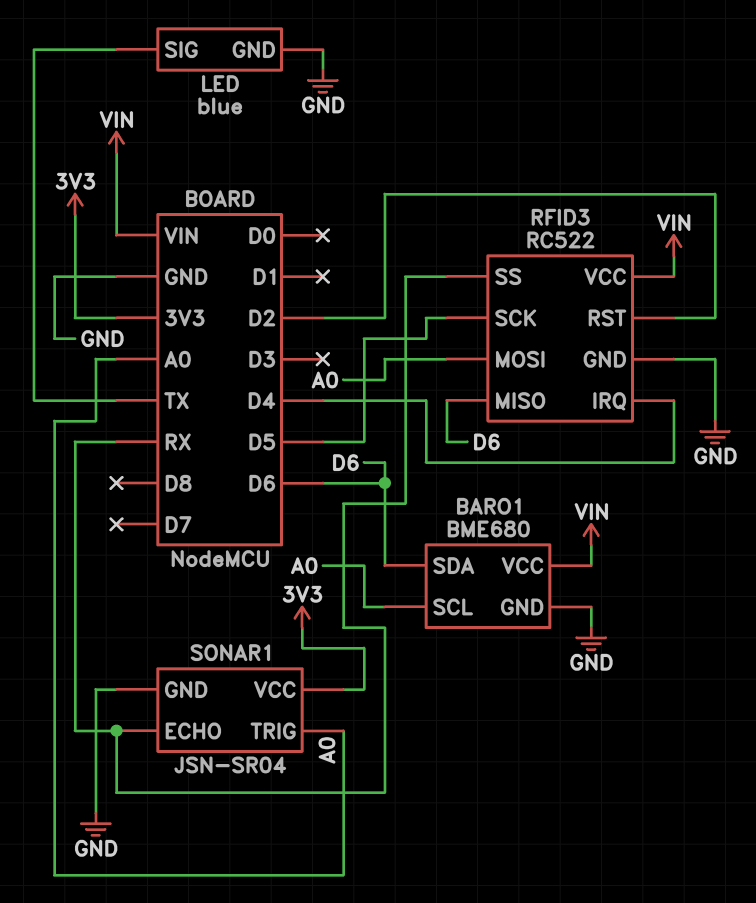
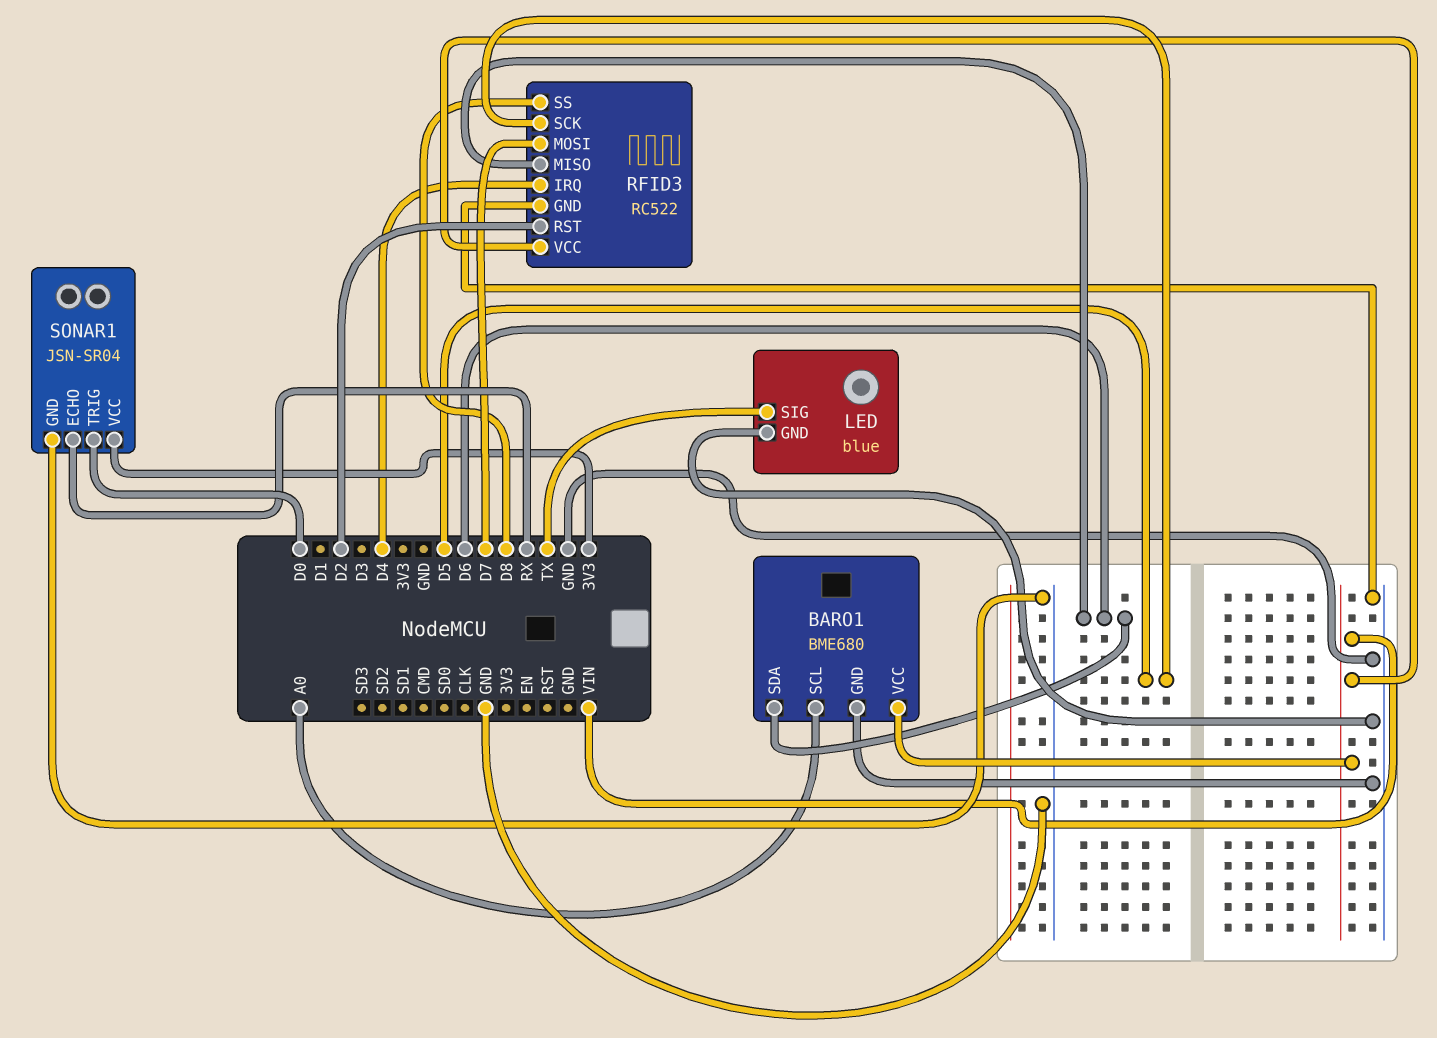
RFID3 pin MOSI: A0 -> D7
RFID3 pin SS: RX -> D8
SONAR1 pin TRIG: A0 -> D0

